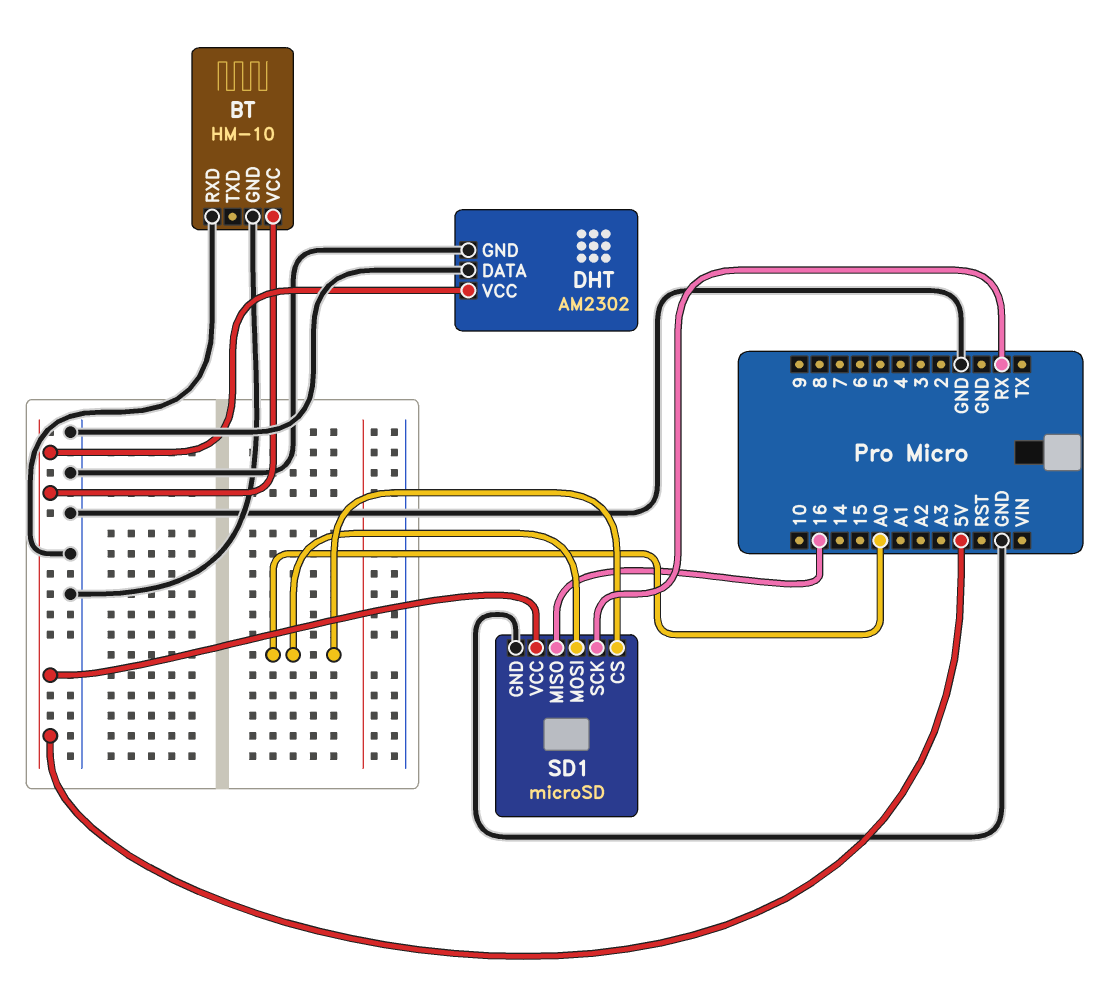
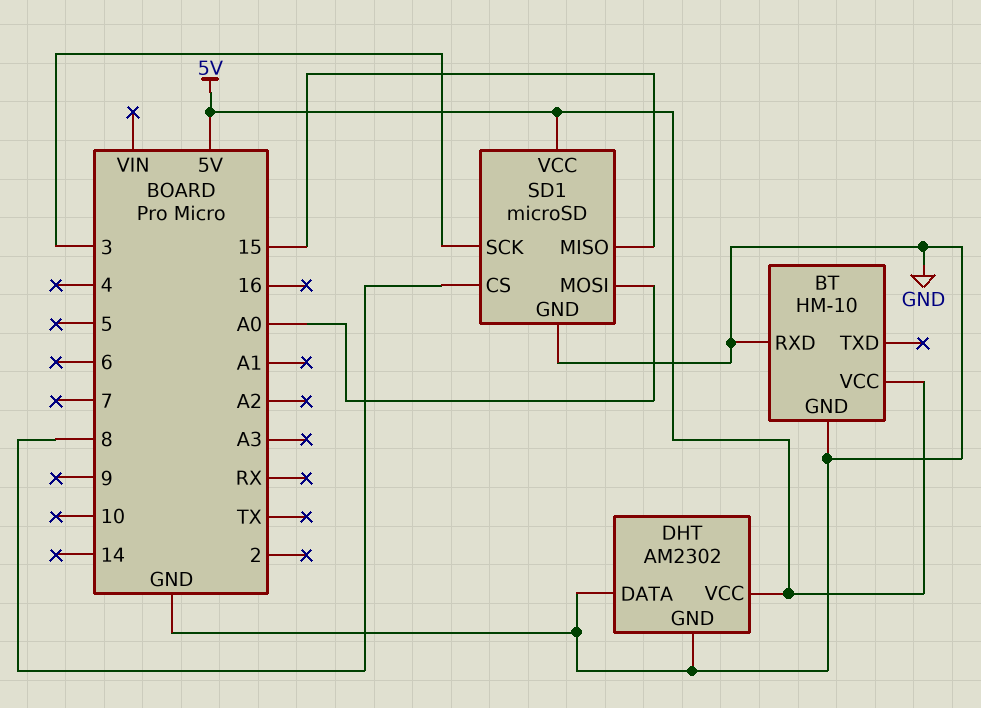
SD1 pin CS: A0 -> 8
SD1 pin MISO: 16 -> 15
SD1 pin SCK: RX -> 3

